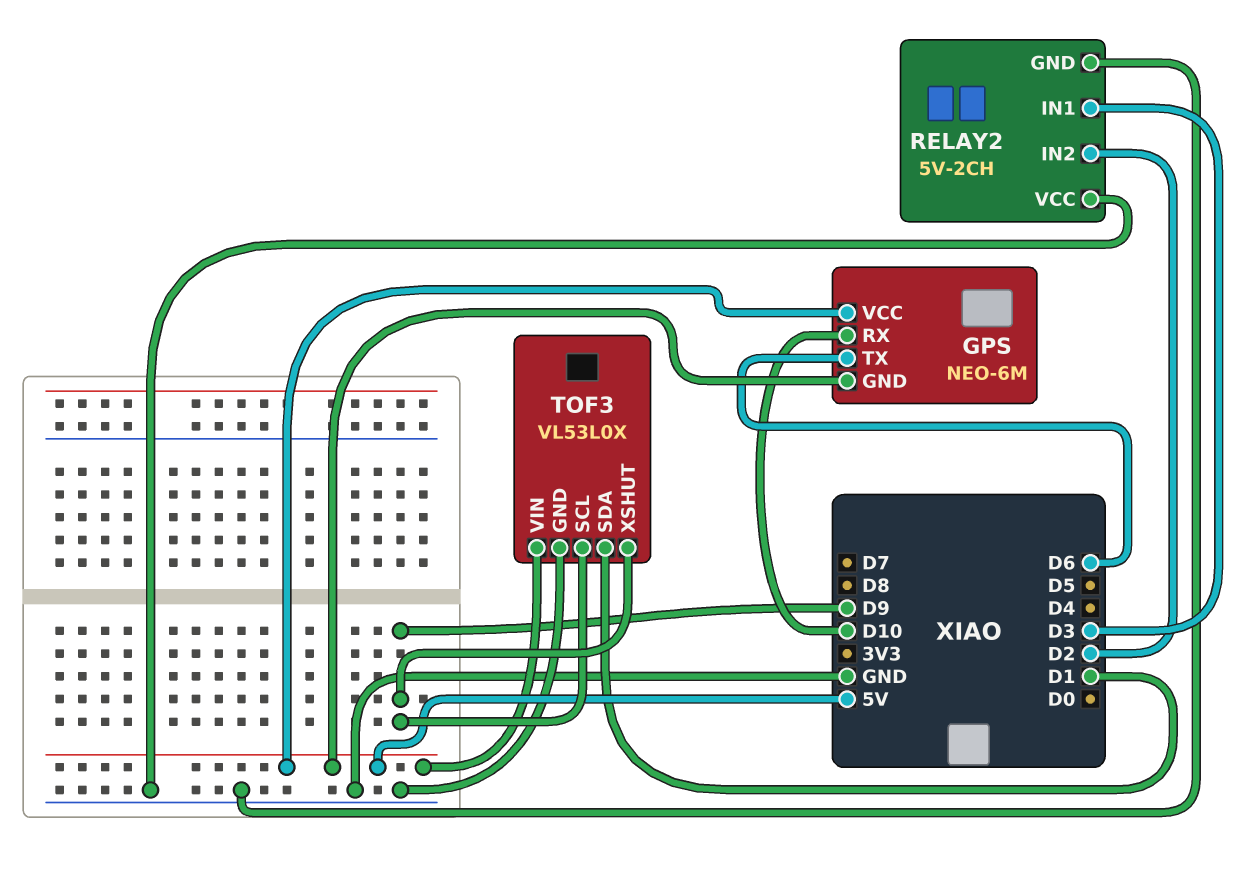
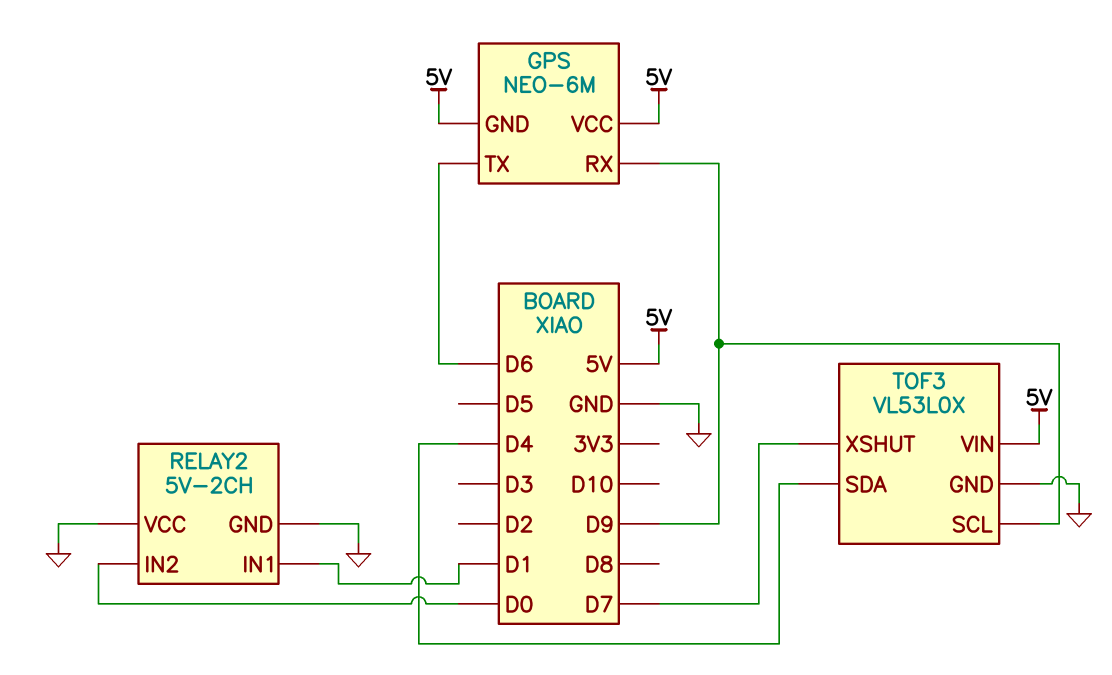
GPS pin RX: D10 -> D9
RELAY2 pin IN1: D3 -> D1
RELAY2 pin IN2: D2 -> D0
TOF3 pin SDA: D1 -> D4
TOF3 pin XSHUT: D9 -> D7

